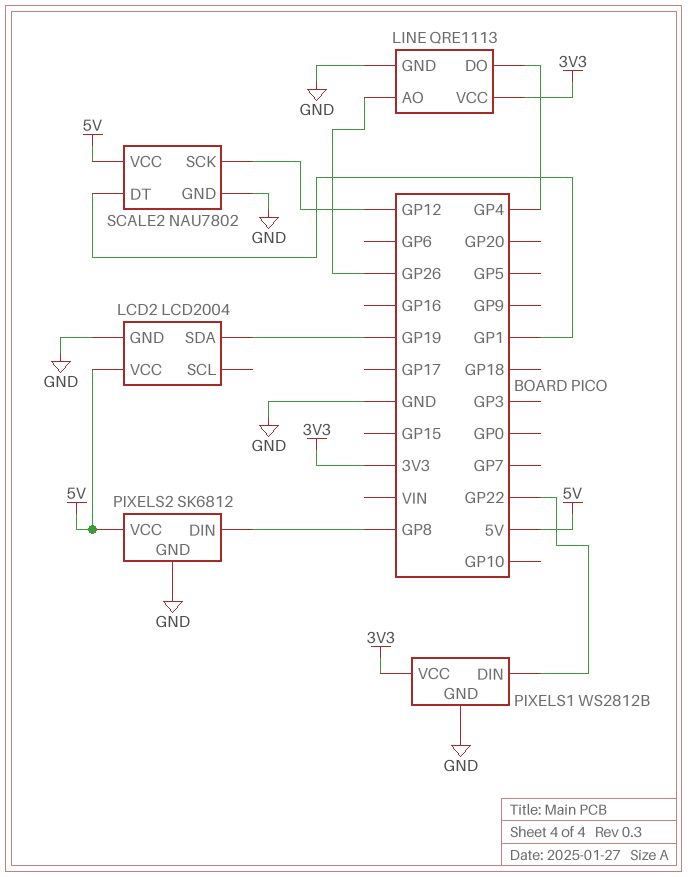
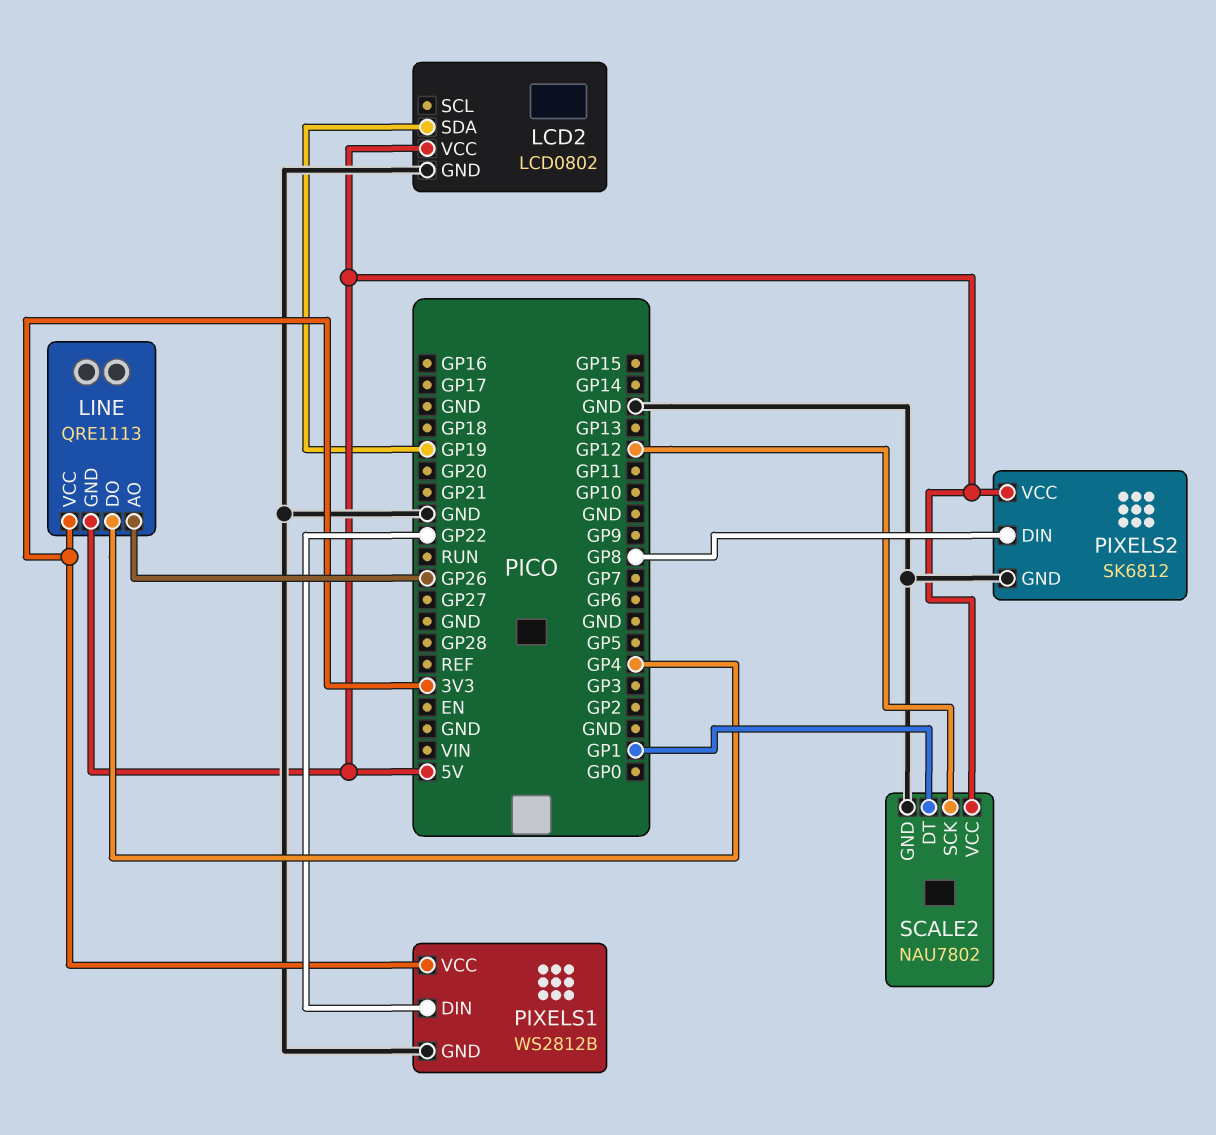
LCD2: LCD2004 -> LCD0802
LINE pin GND: GND -> 5V

